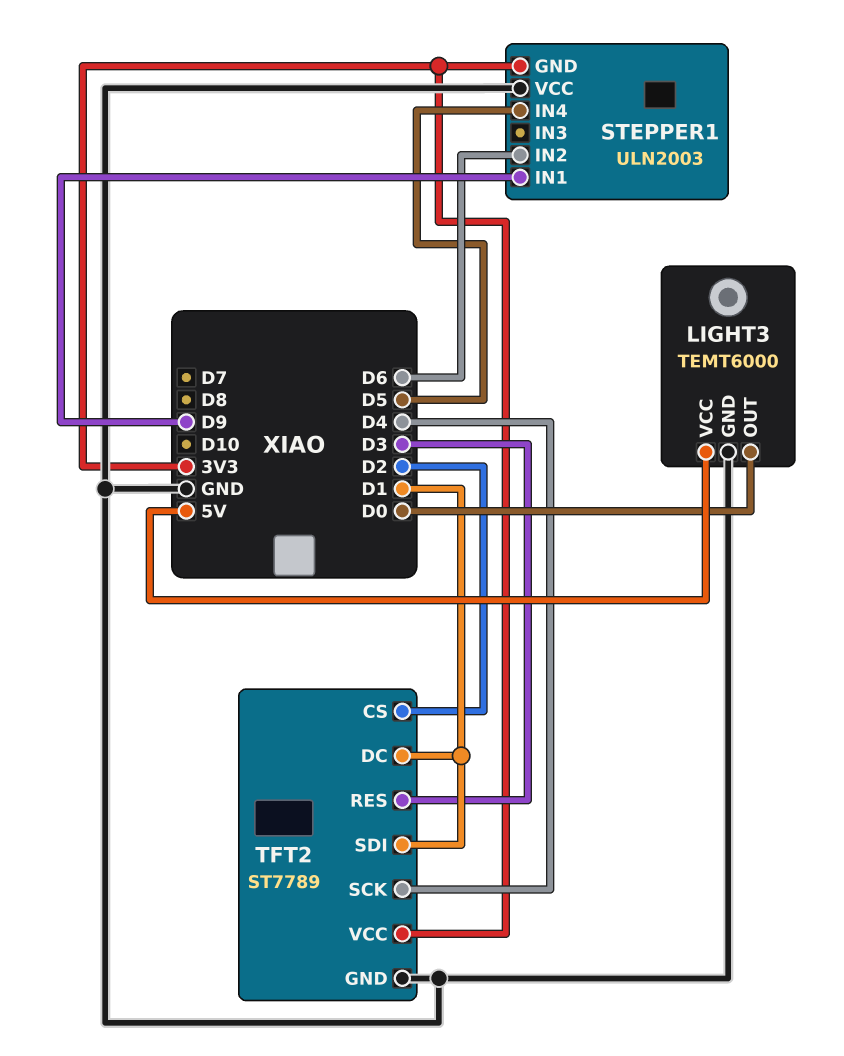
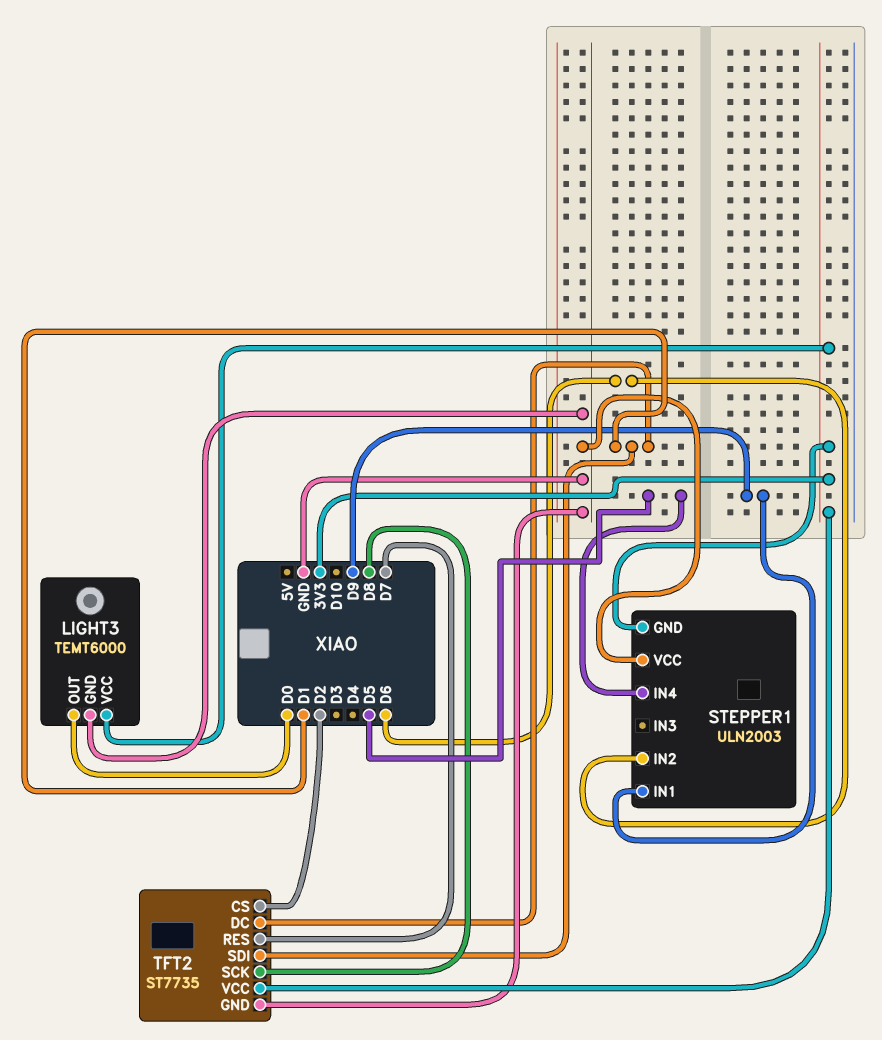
LIGHT3 pin VCC: 5V -> 3V3
TFT2: ST7789 -> ST7735
TFT2 pin RES: D3 -> D7
TFT2 pin SCK: D4 -> D8

